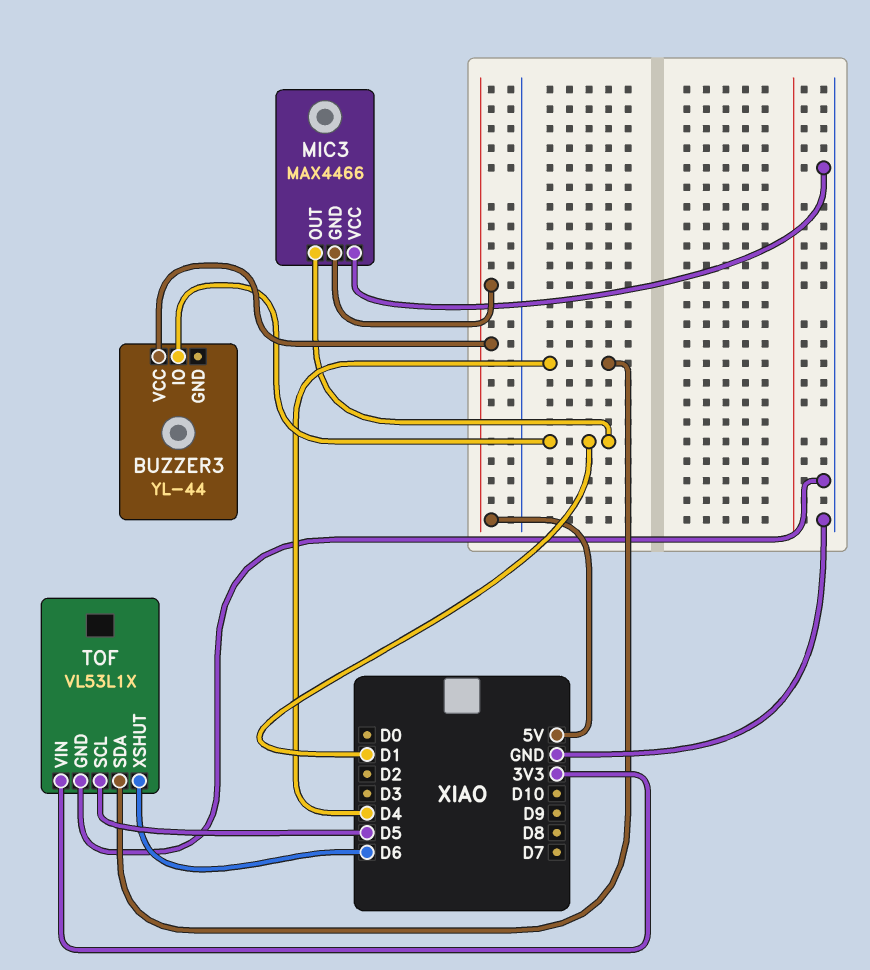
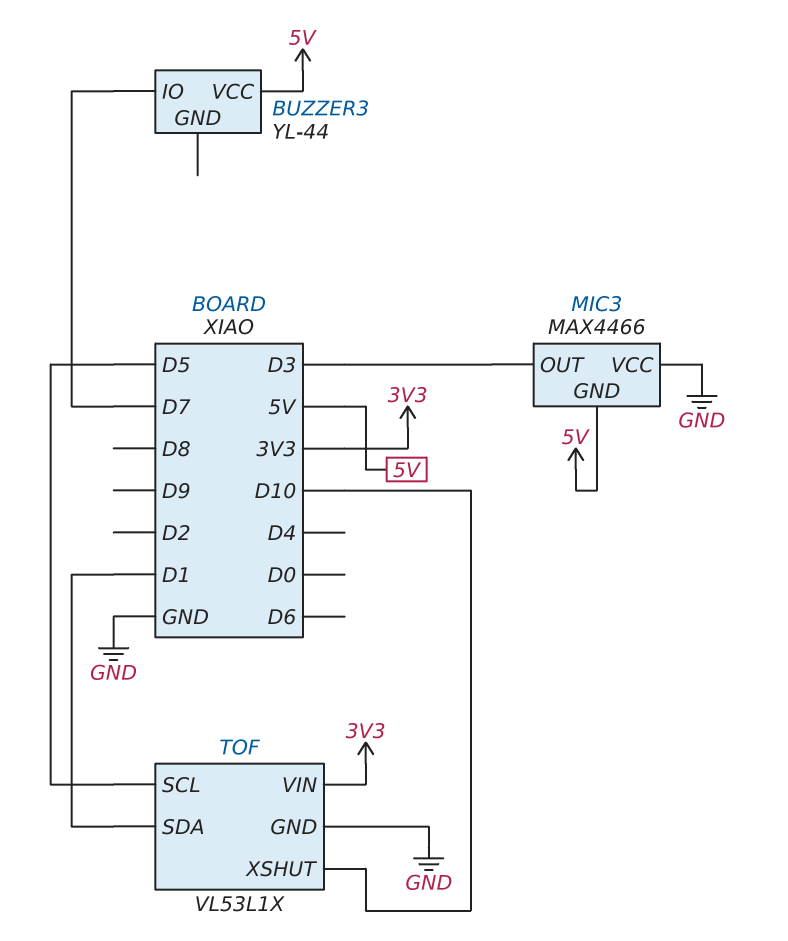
BUZZER3 pin IO: D1 -> D7
MIC3 pin OUT: D1 -> D3
TOF pin SDA: D4 -> D1
TOF pin XSHUT: D6 -> D10

